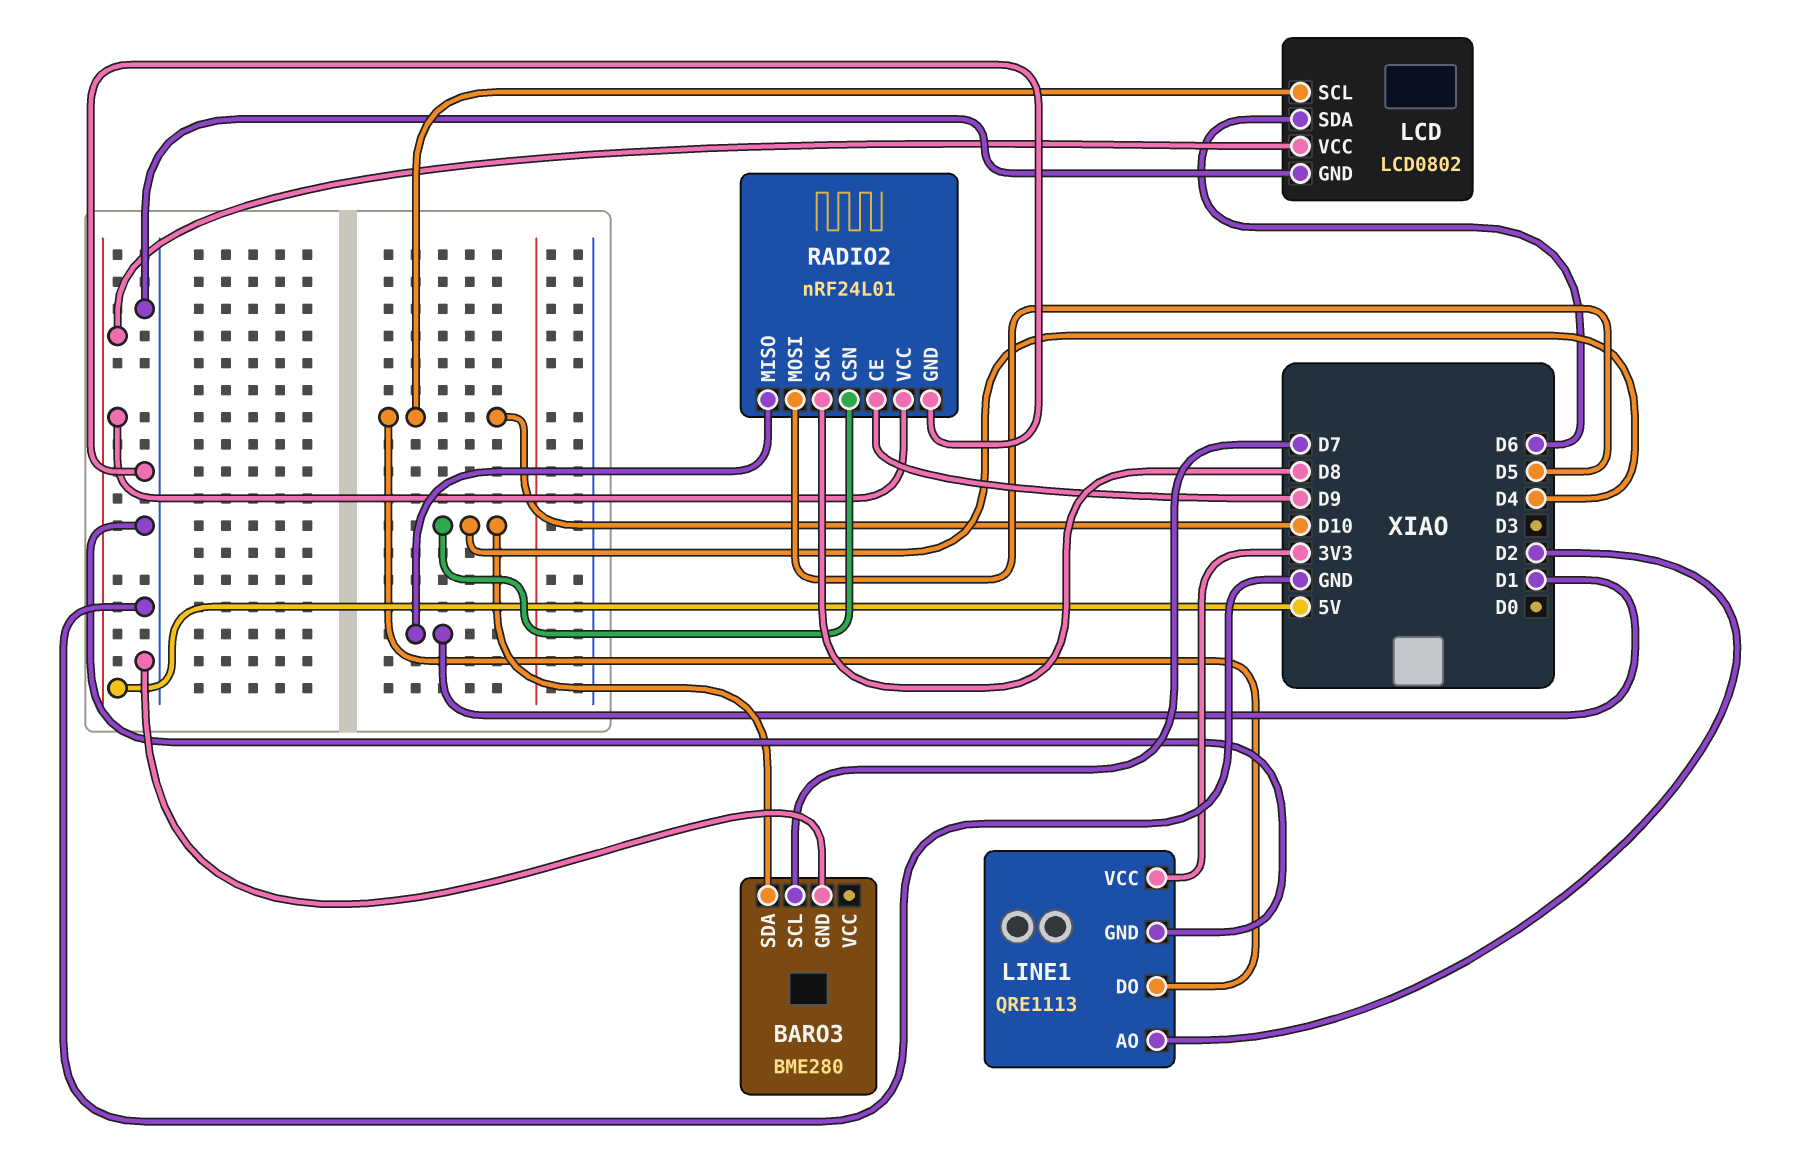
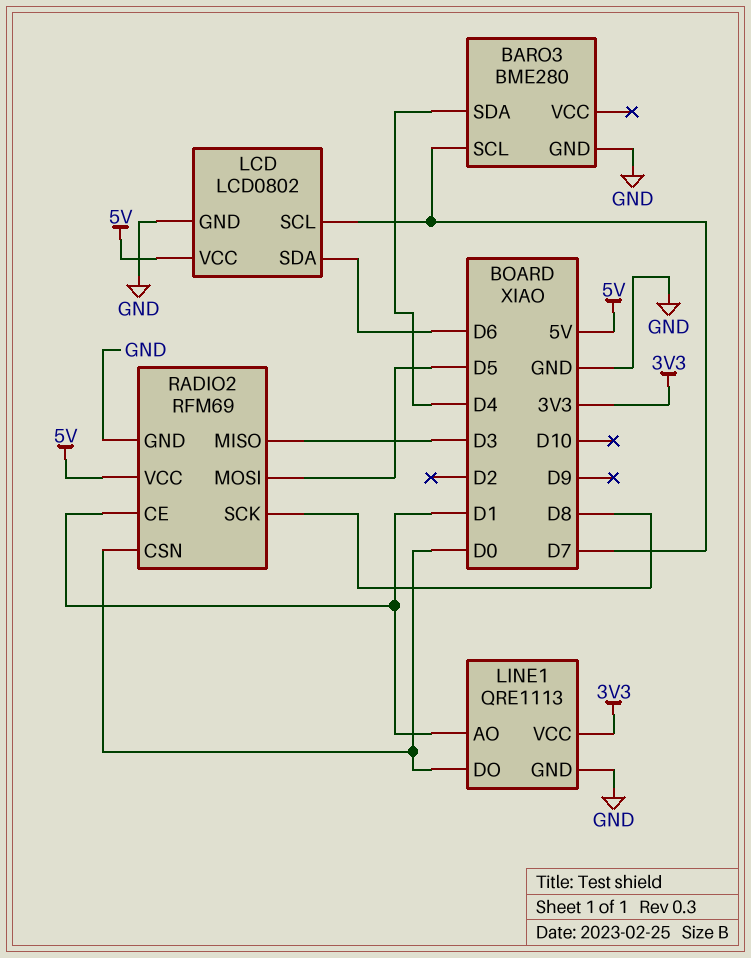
LCD pin SCL: D10 -> D7
LINE1 pin AO: D2 -> D1
LINE1 pin DO: D10 -> D0
RADIO2: nRF24L01 -> RFM69
RADIO2 pin CE: D9 -> D1
RADIO2 pin CSN: D4 -> D0
RADIO2 pin MISO: D1 -> D3

